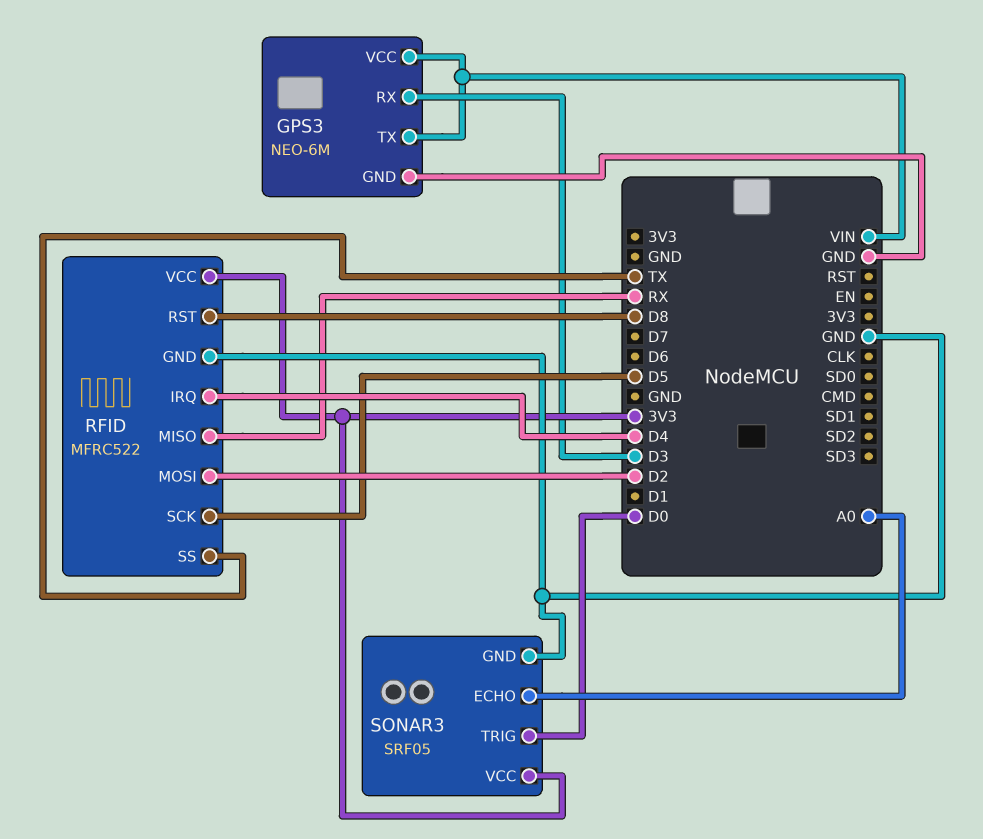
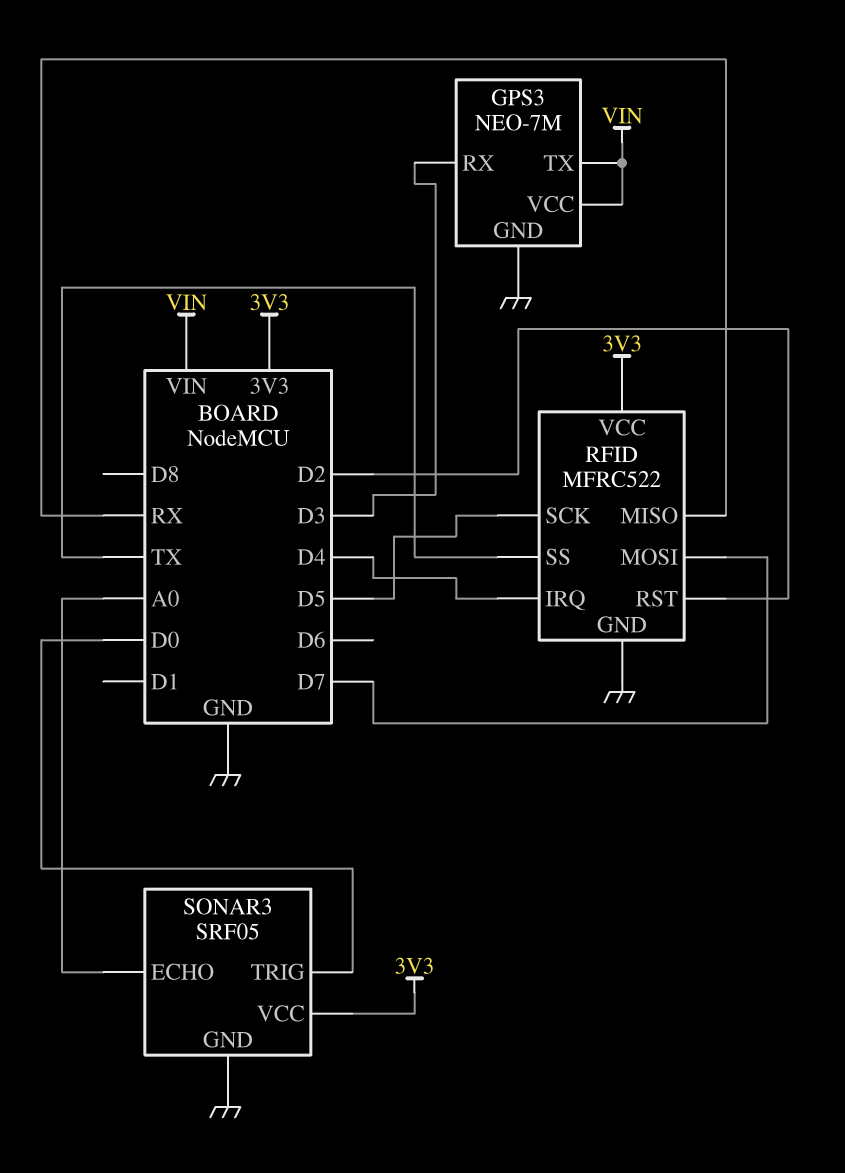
GPS3: NEO-6M -> NEO-7M
RFID pin MOSI: D2 -> D7
RFID pin RST: D8 -> D2

